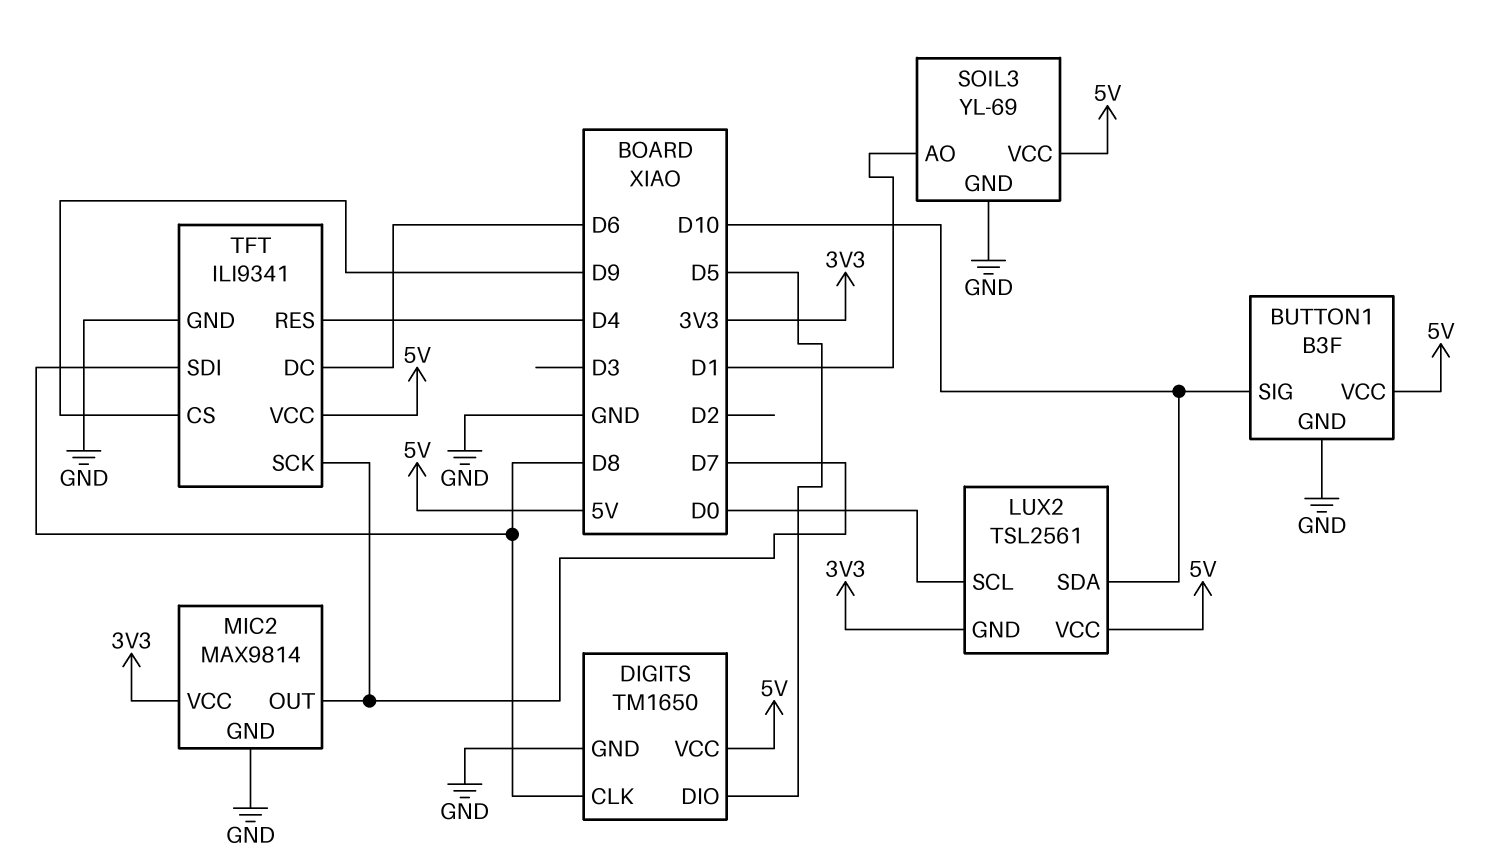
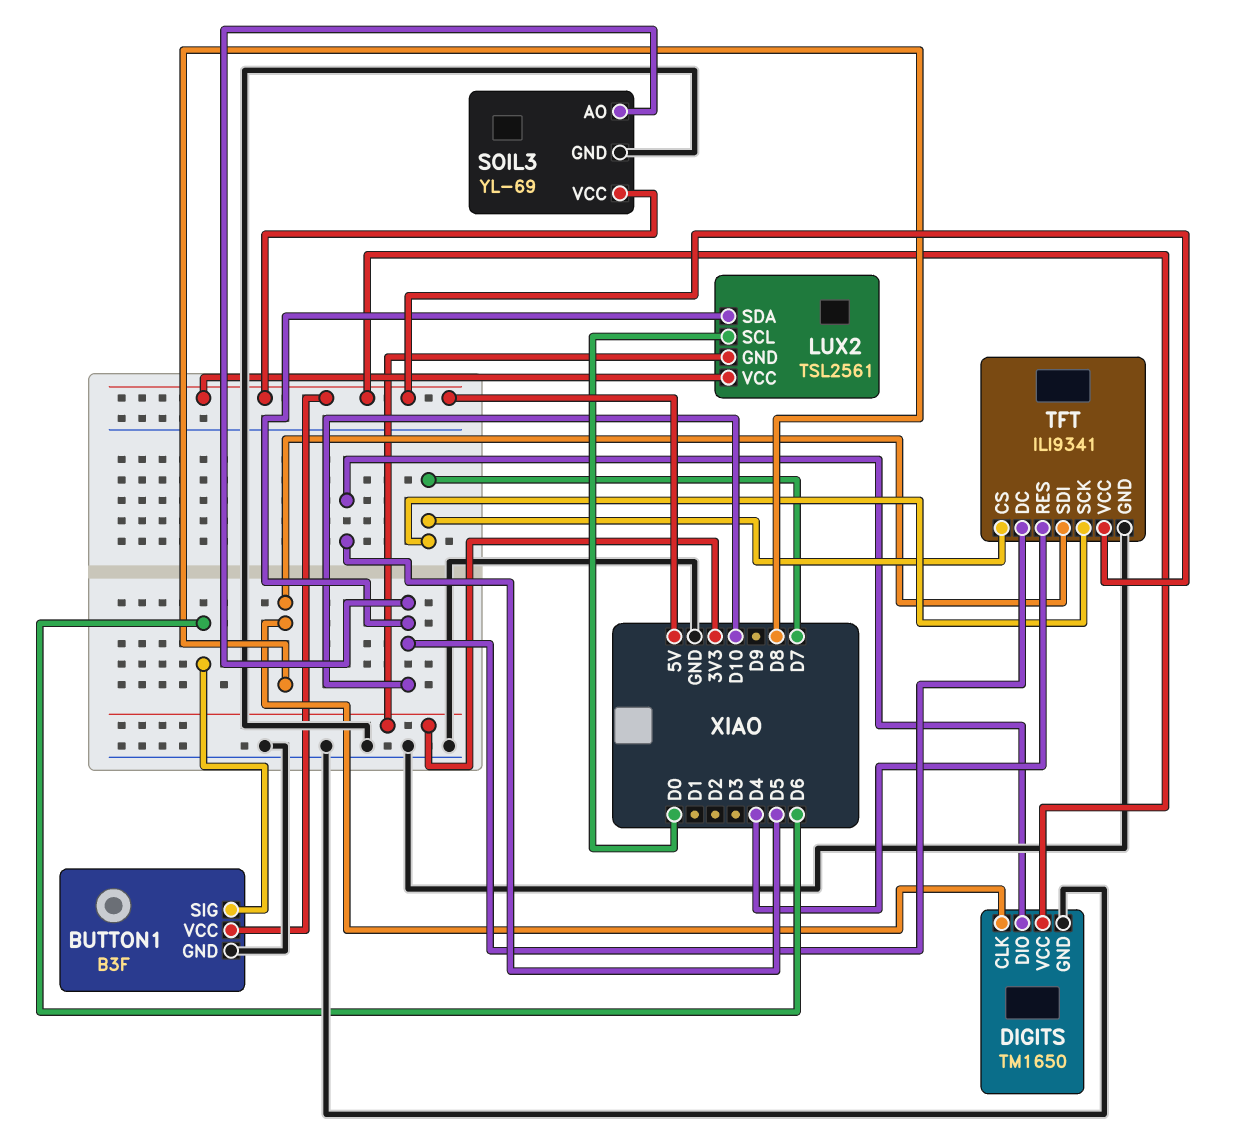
BUTTON1 pin SIG: D10 -> D6
MIC2: MAX9814 -> none
MIC2 pin GND: GND -> none
MIC2 pin OUT: D7 -> none
MIC2 pin VCC: 3V3 -> none
SOIL3 pin AO: D1 -> D10
TFT pin CS: D9 -> D7
TFT pin DC: D6 -> D10

